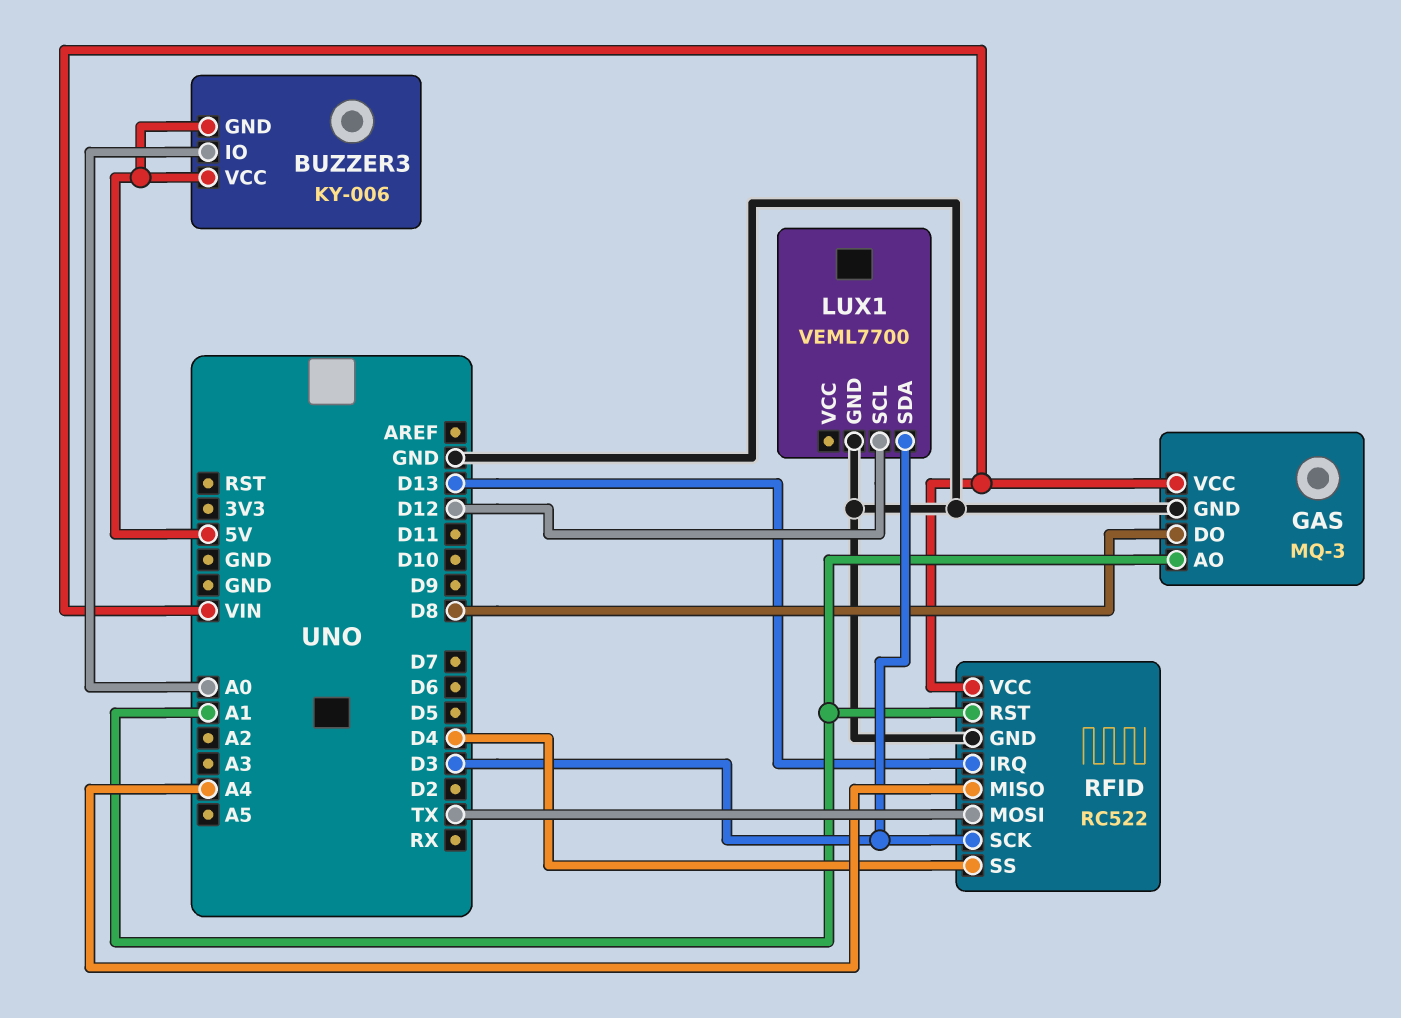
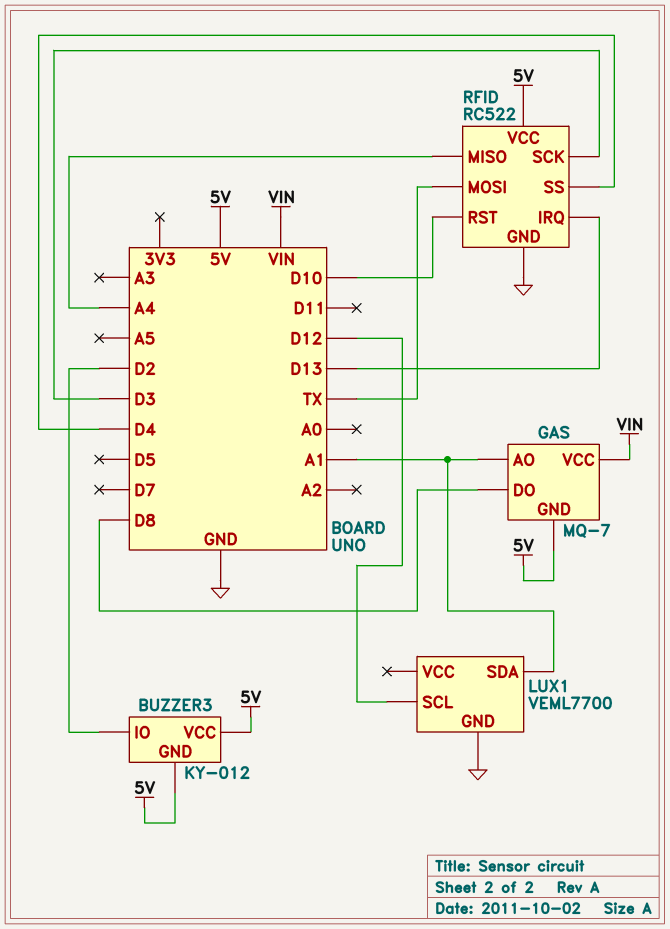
BUZZER3: KY-006 -> KY-012
BUZZER3 pin IO: A0 -> D2
GAS: MQ-3 -> MQ-7
GAS pin GND: GND -> 5V
LUX1 pin SDA: D3 -> A1
RFID pin RST: A1 -> D10
RFID pin VCC: VIN -> 5V

